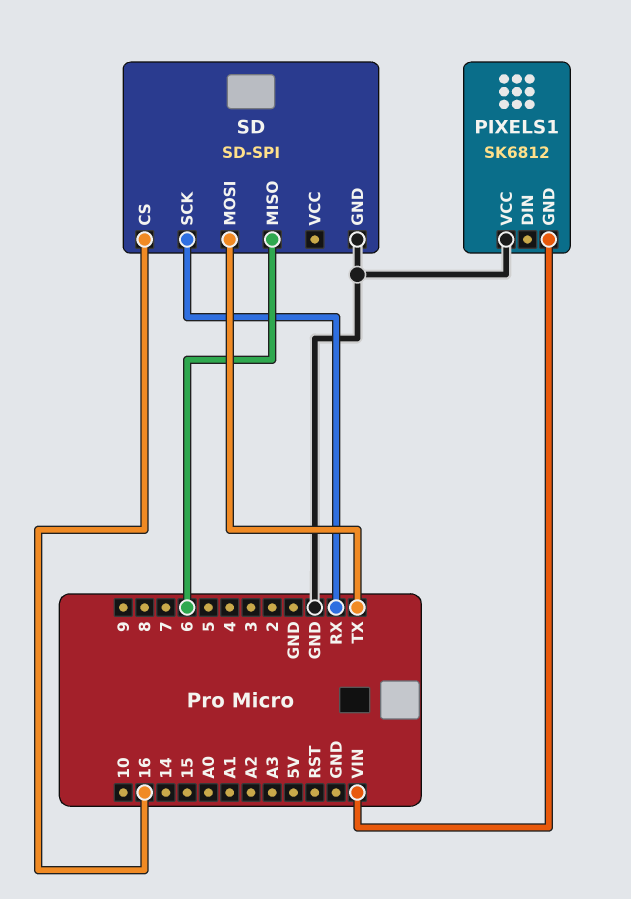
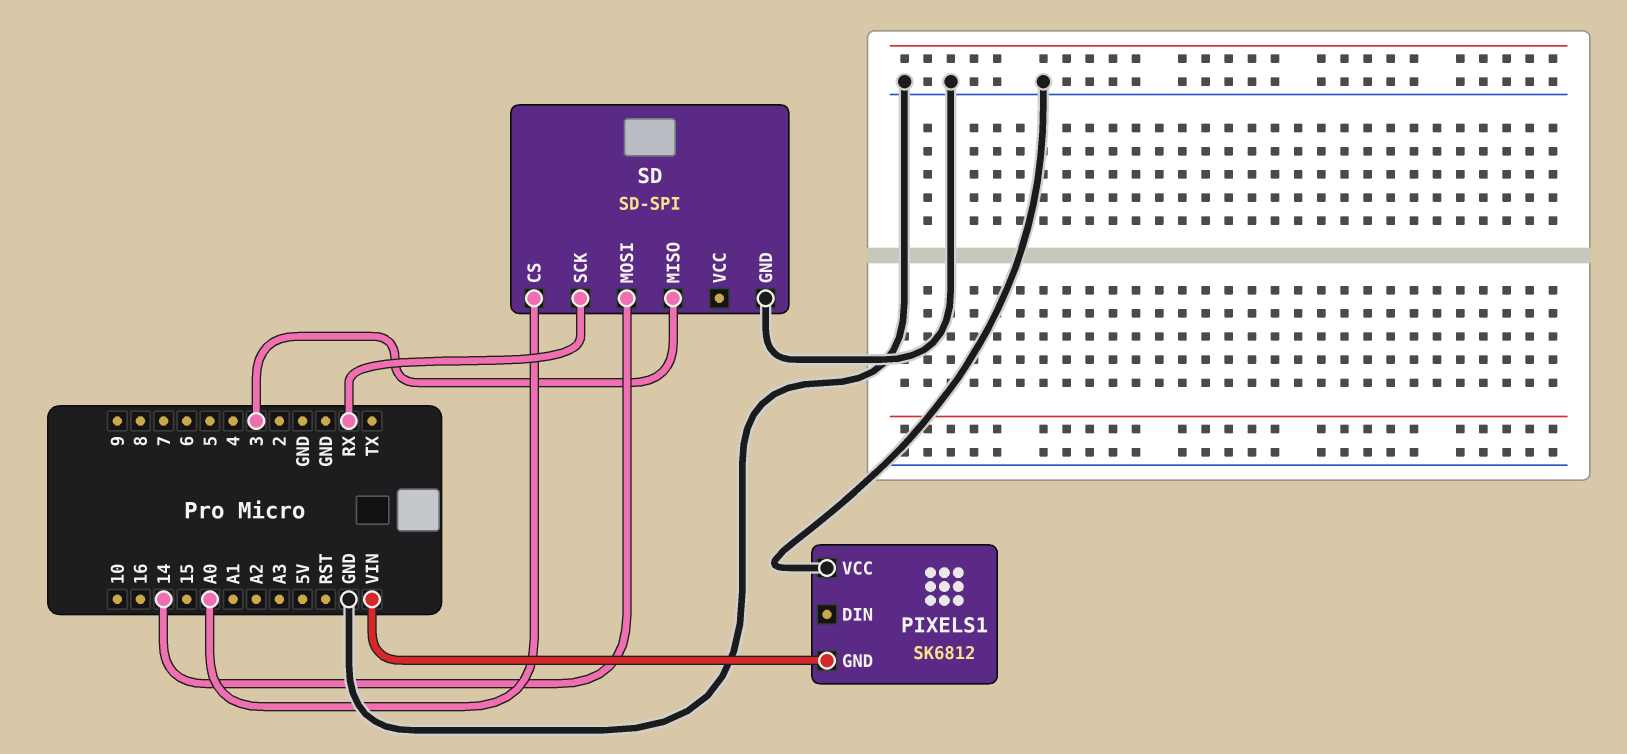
SD pin CS: 16 -> A0
SD pin MISO: 6 -> 3
SD pin MOSI: TX -> 14

